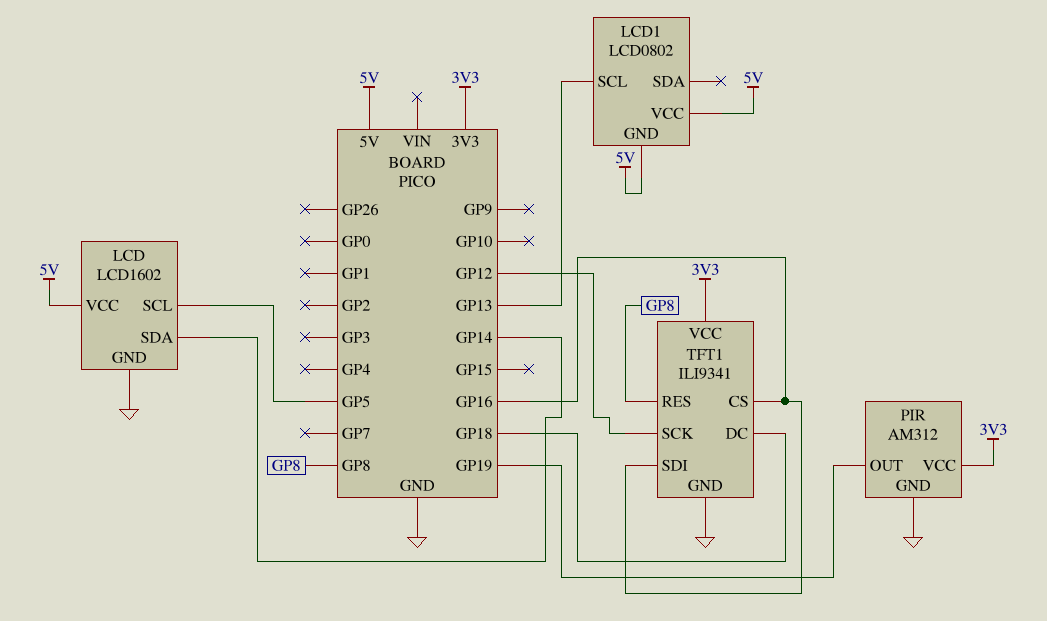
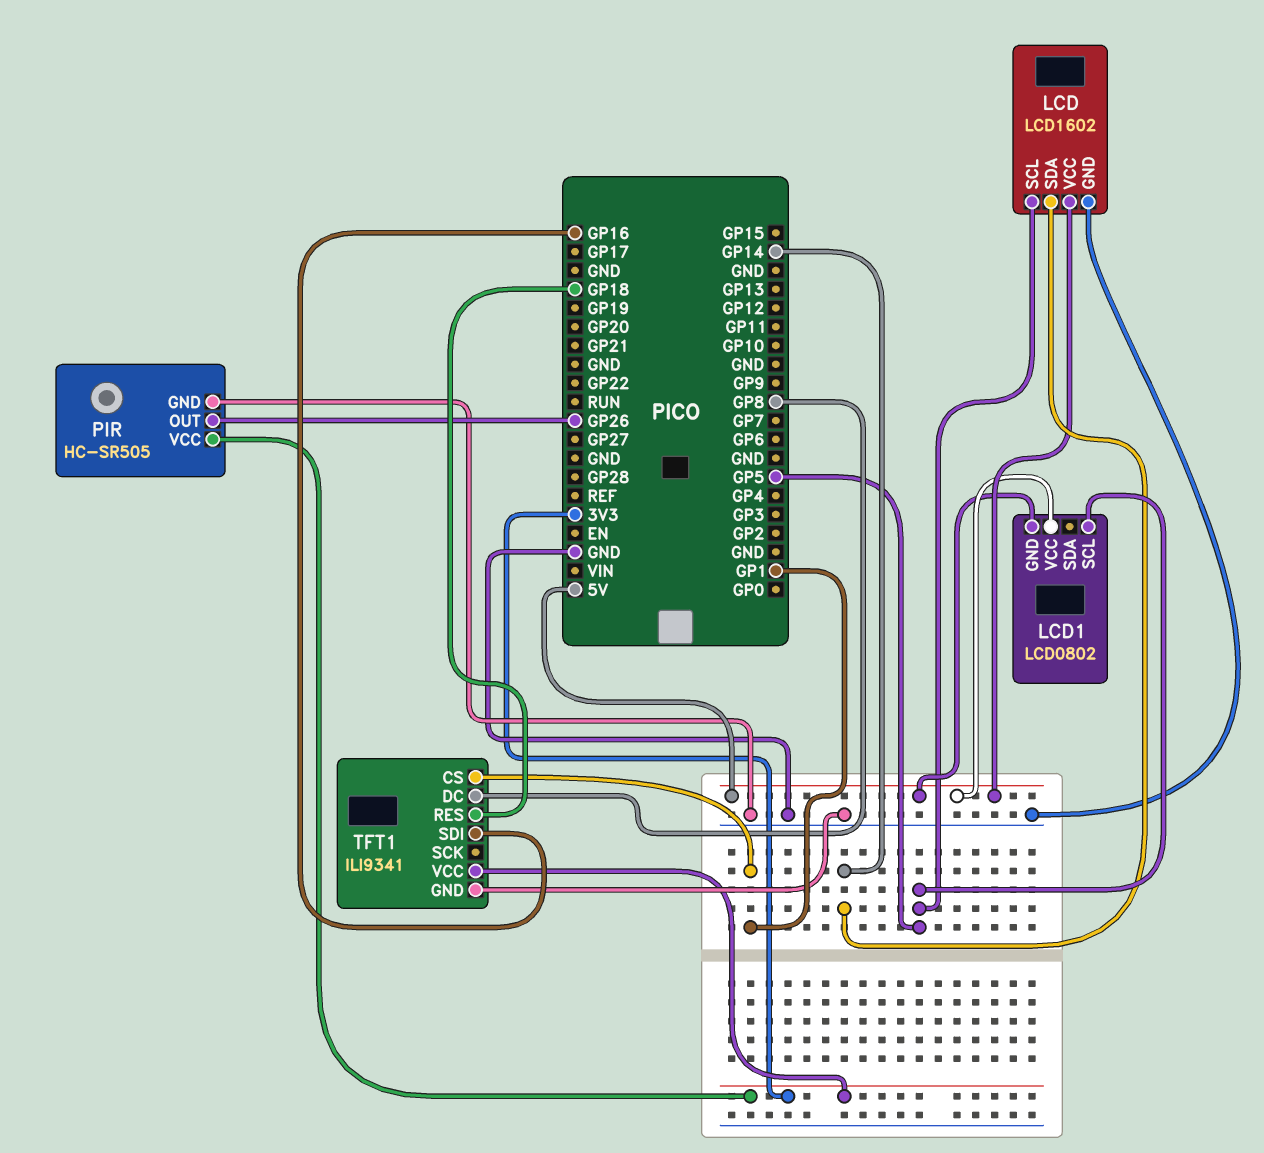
LCD1 pin SCL: GP13 -> GP5
PIR: AM312 -> HC-SR505
PIR pin OUT: GP19 -> GP26
TFT1 pin CS: GP16 -> GP1
TFT1 pin DC: GP18 -> GP8
TFT1 pin RES: GP8 -> GP18
TFT1 pin SCK: GP12 -> none

